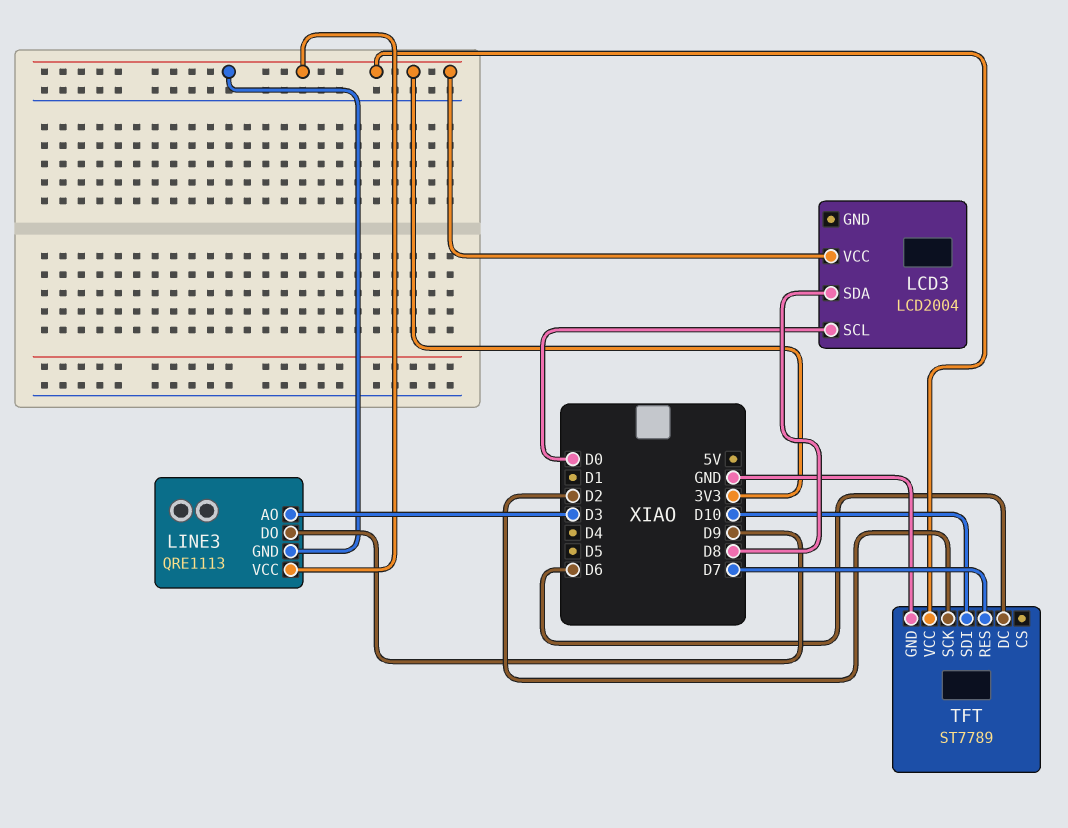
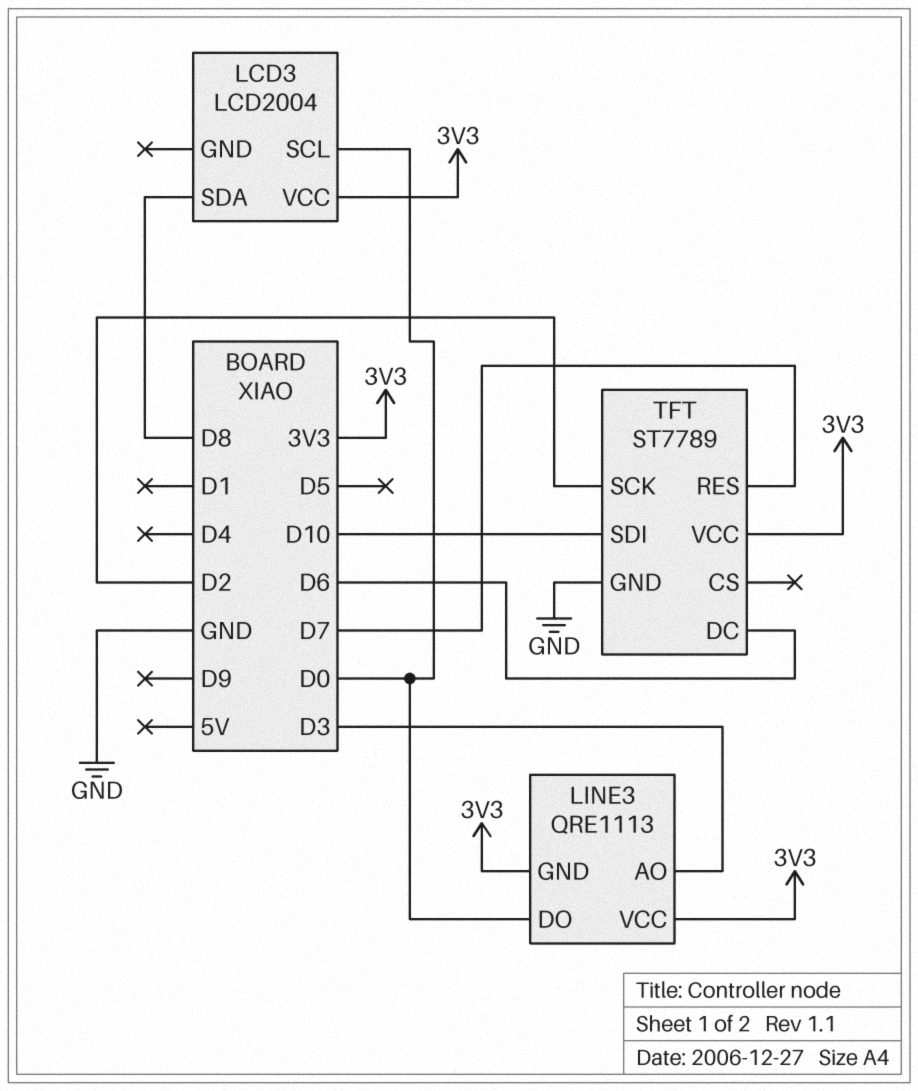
LINE3 pin DO: D9 -> D0

